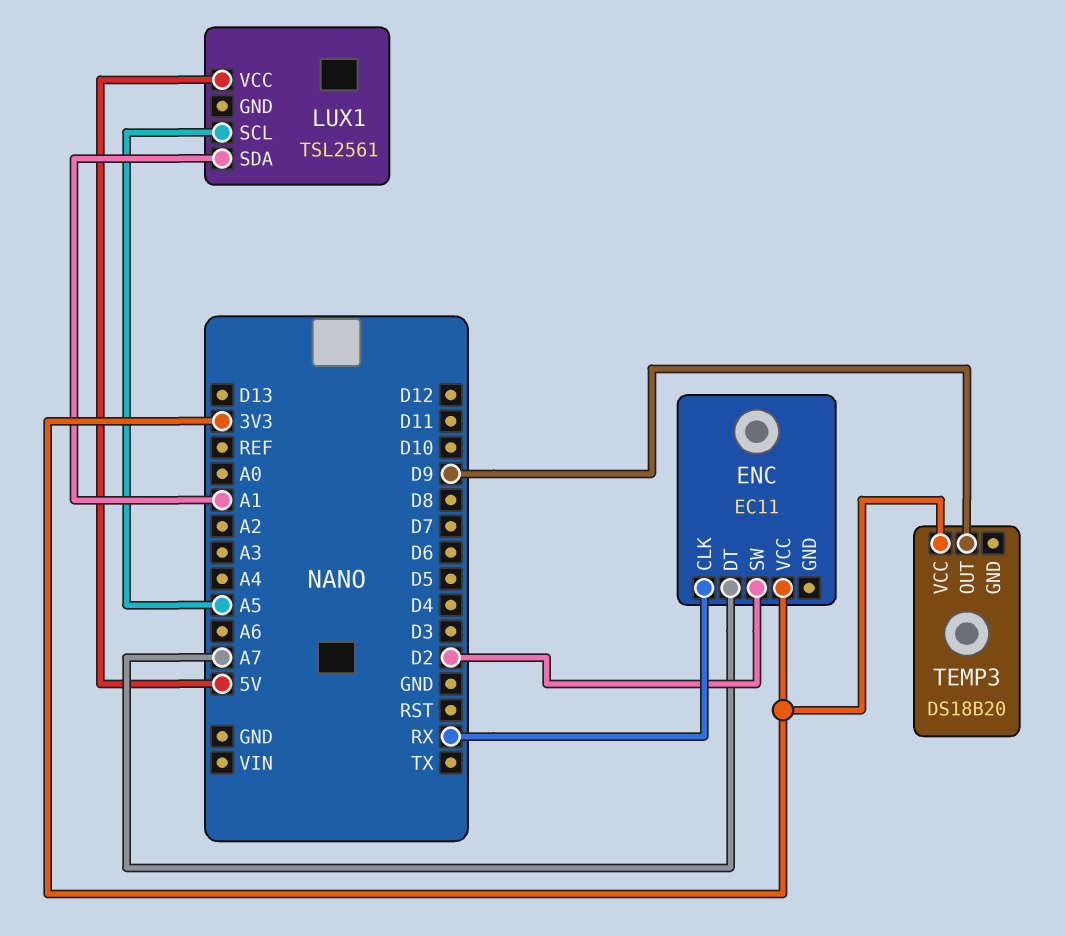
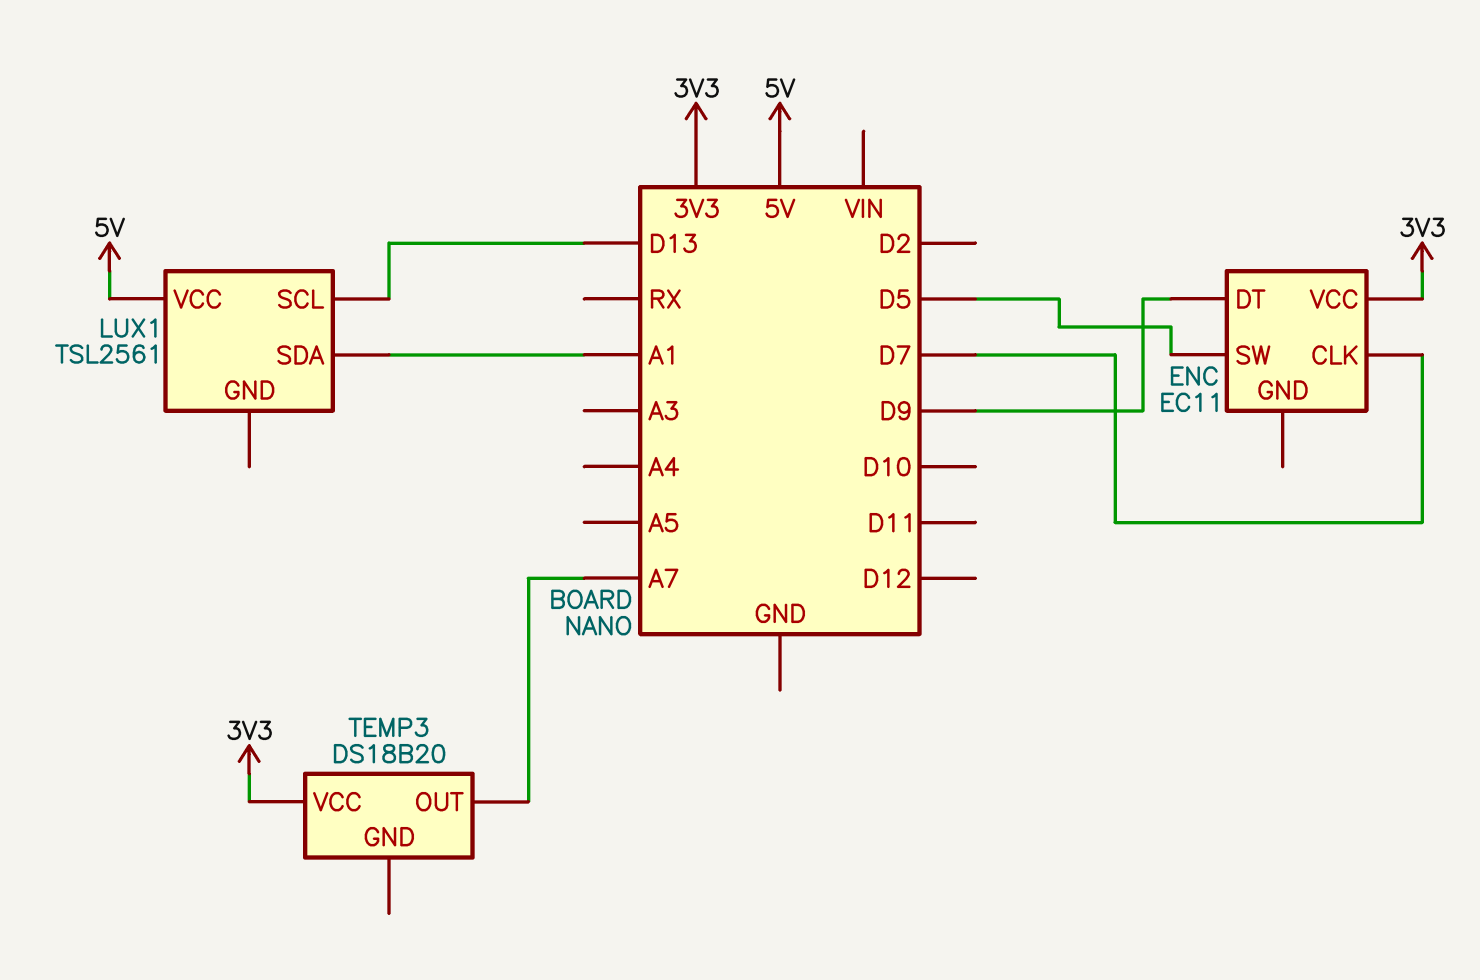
ENC pin CLK: RX -> D7
ENC pin DT: A7 -> D9
ENC pin SW: D2 -> D5
LUX1 pin SCL: A5 -> D13
TEMP3 pin OUT: D9 -> A7

